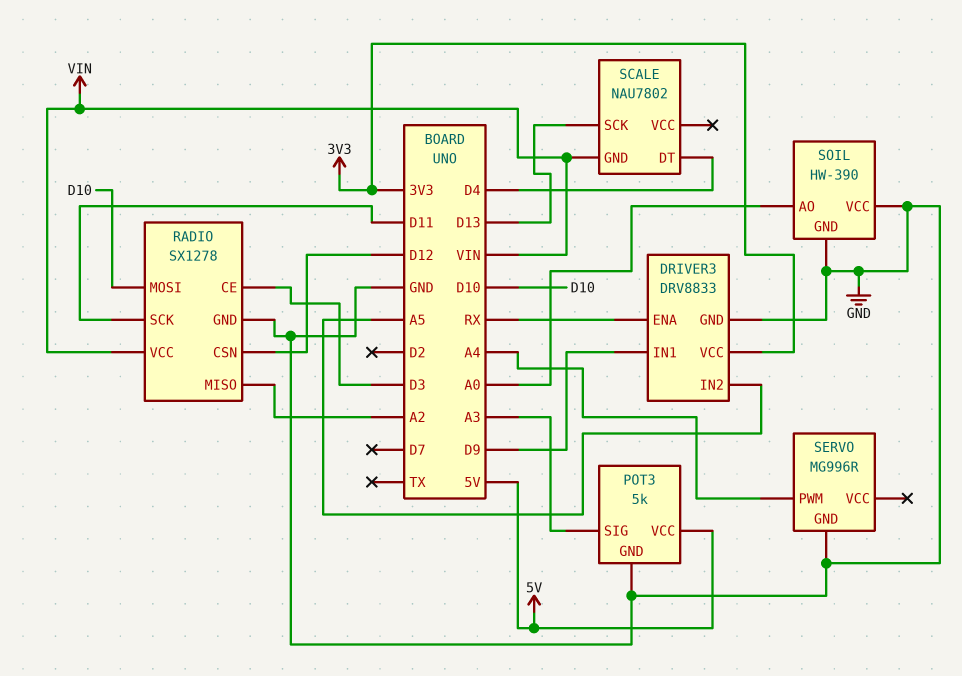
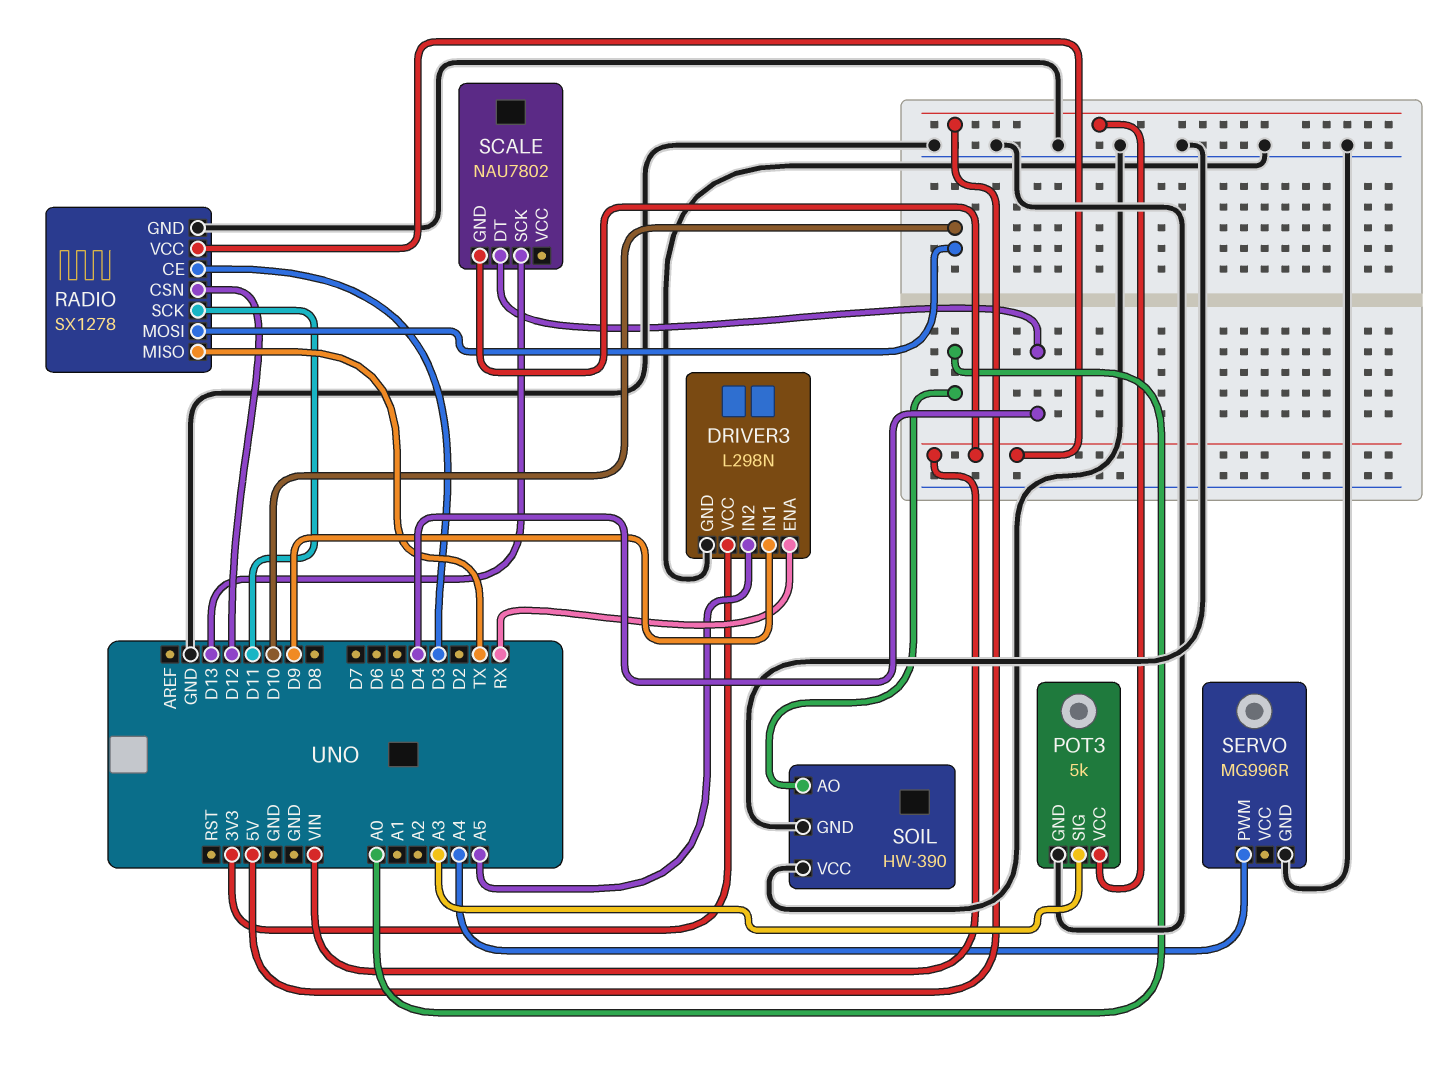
DRIVER3: DRV8833 -> L298N
RADIO pin MISO: A2 -> TX

